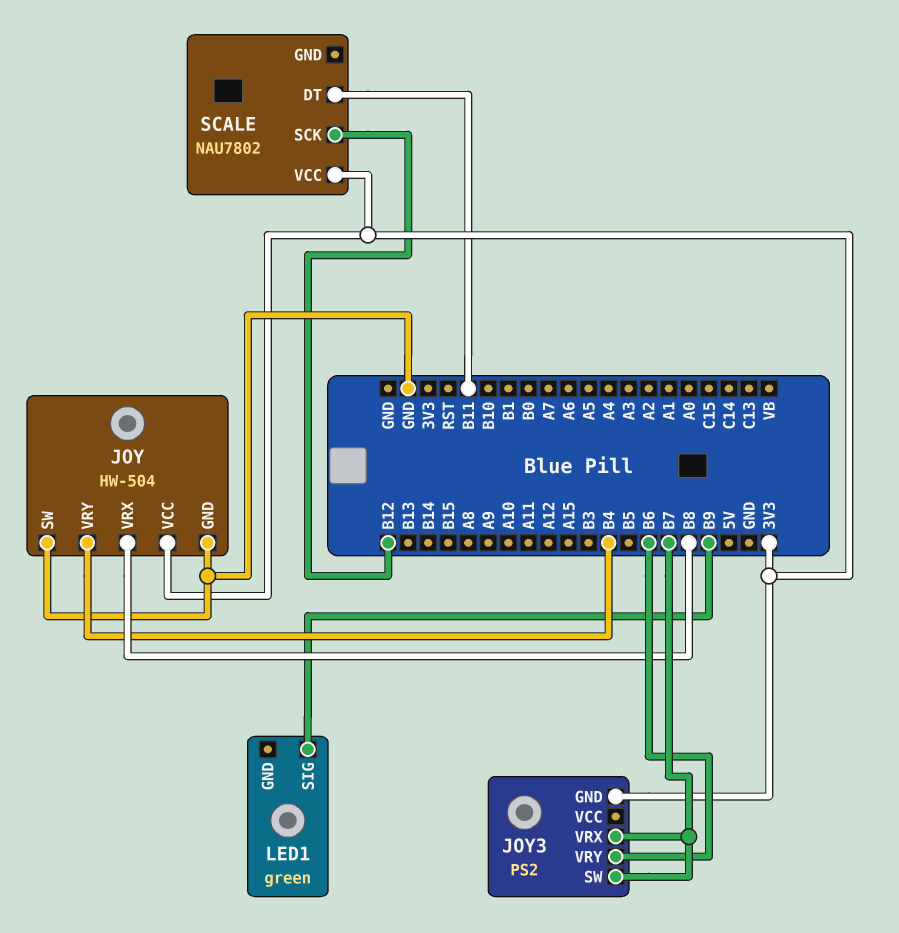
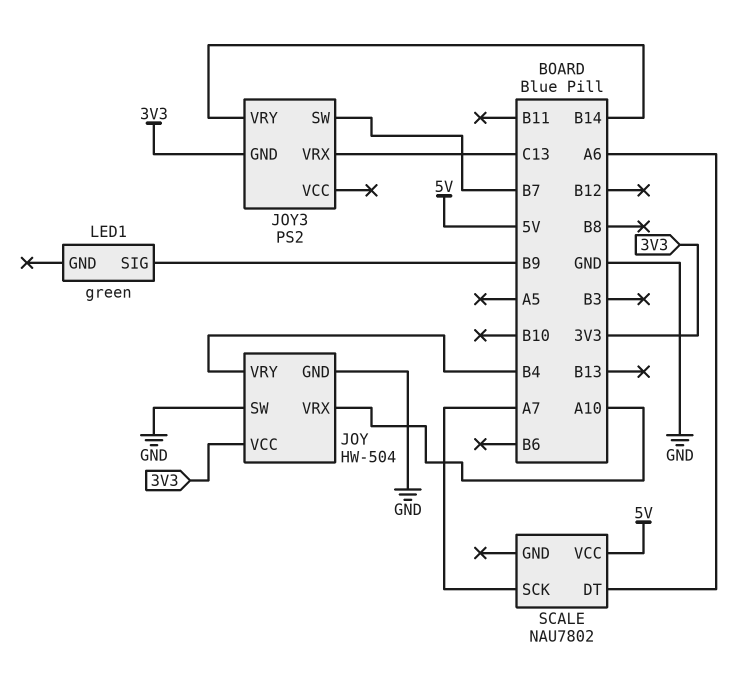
JOY pin VRX: B8 -> A10
JOY3 pin VRX: B7 -> C13
JOY3 pin VRY: B6 -> B14
SCALE pin DT: B11 -> A6
SCALE pin SCK: B12 -> A7
SCALE pin VCC: 3V3 -> 5V

